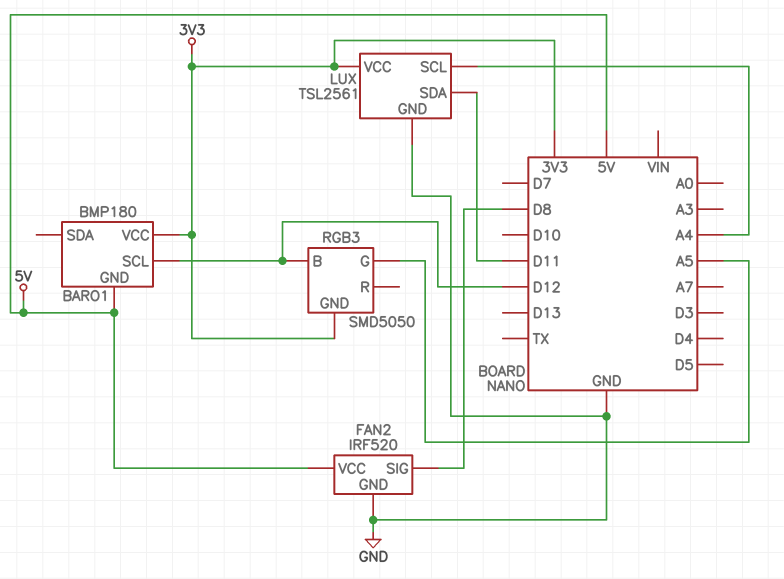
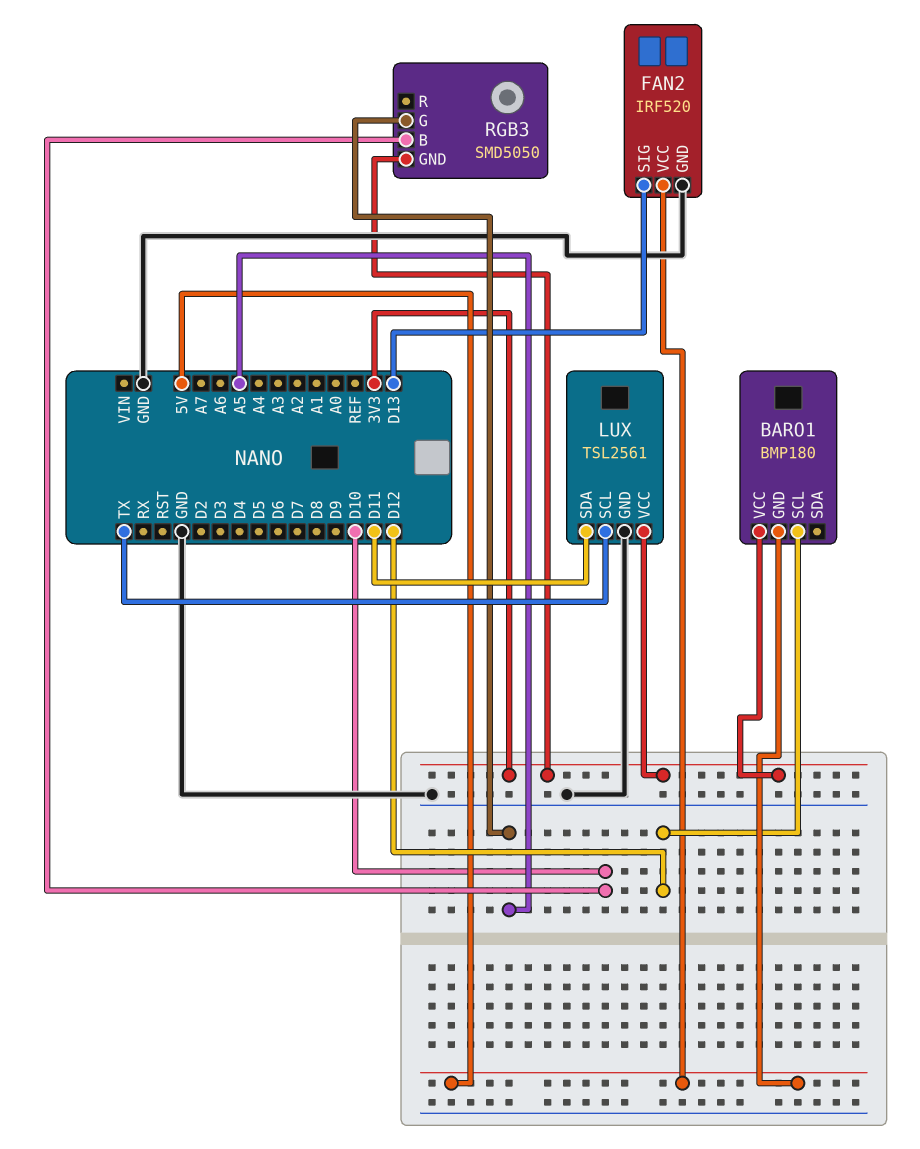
FAN2 pin SIG: D8 -> D13
LUX pin SCL: A4 -> TX
RGB3 pin B: D12 -> D10

